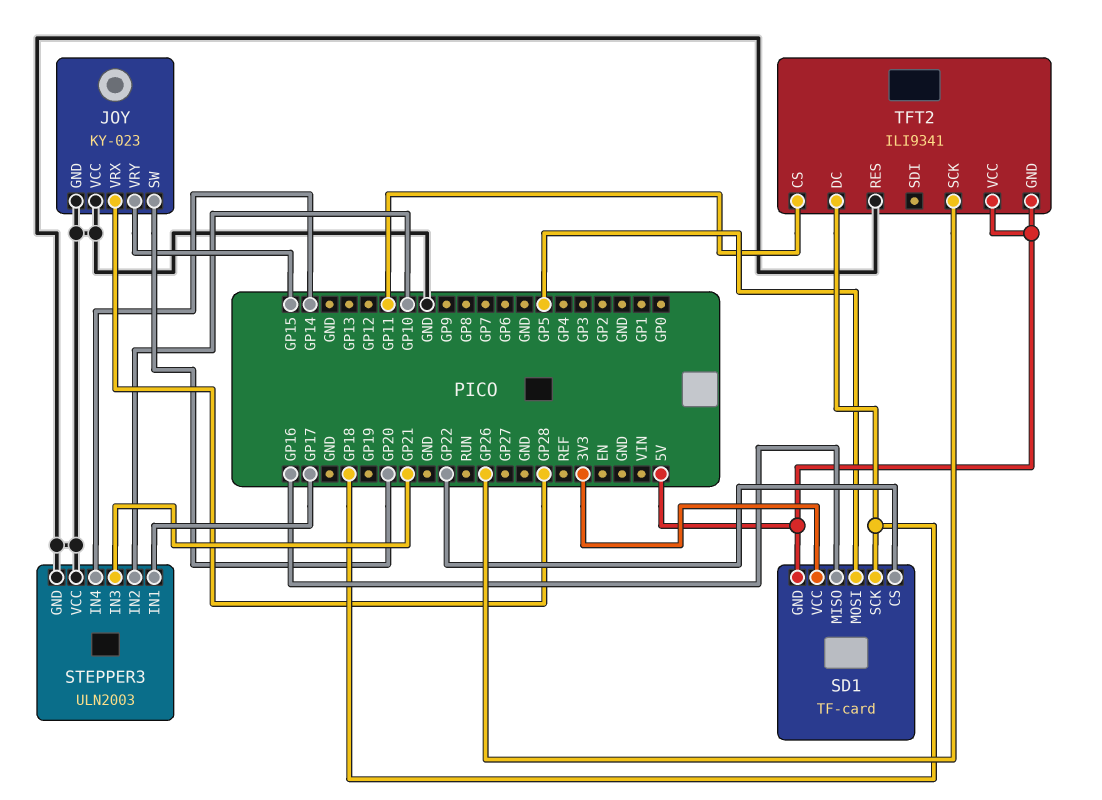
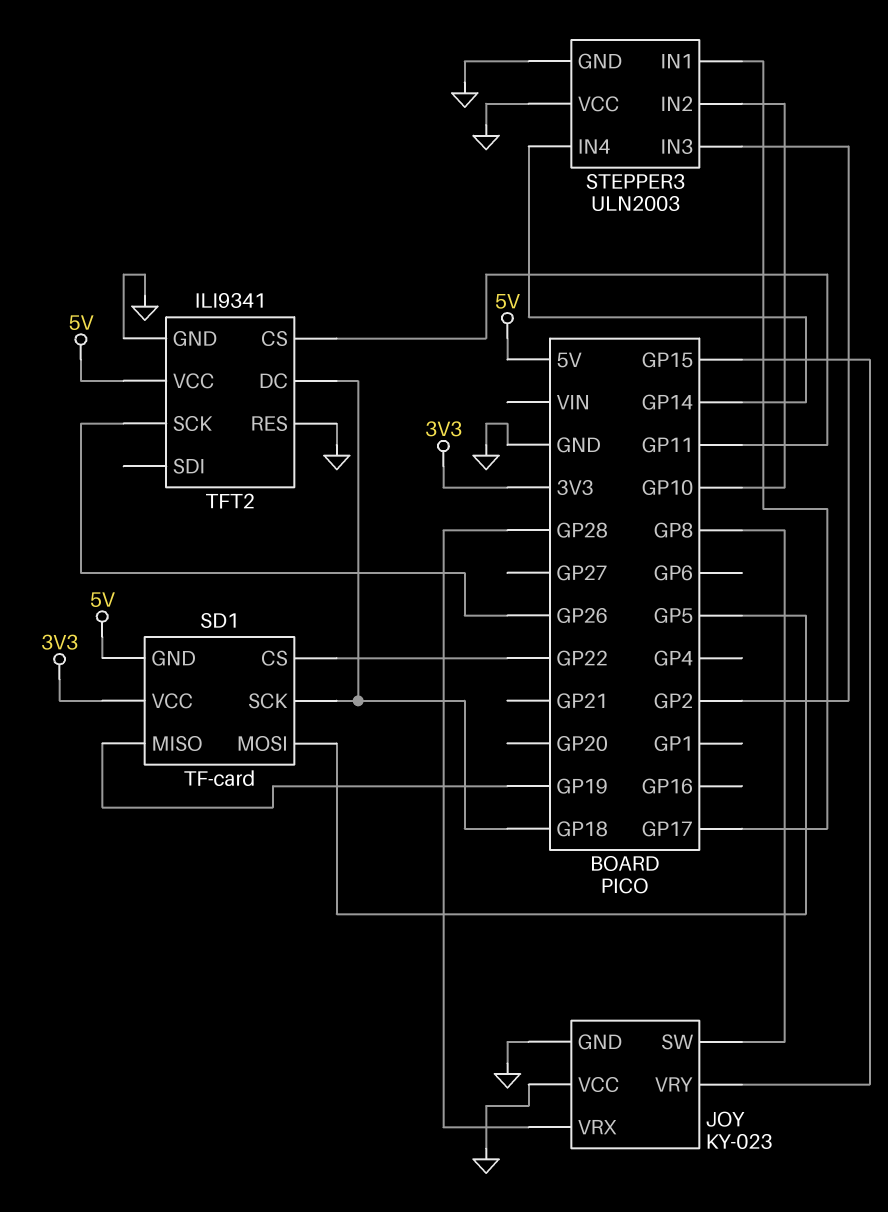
JOY pin SW: GP20 -> GP8
SD1 pin MISO: GP16 -> GP19
STEPPER3 pin IN3: GP21 -> GP2
TFT2 pin GND: 5V -> GND

